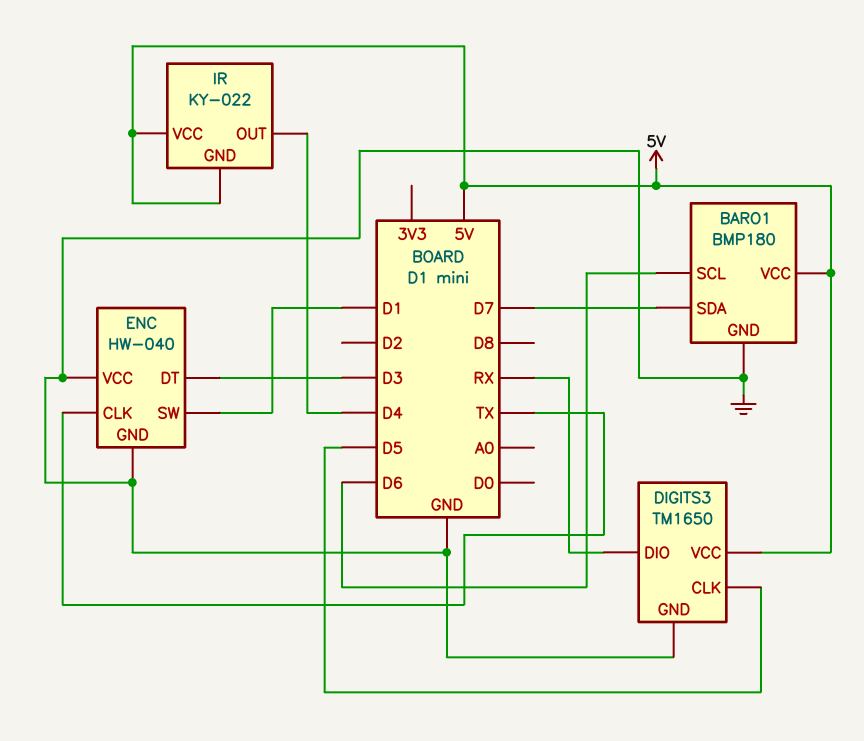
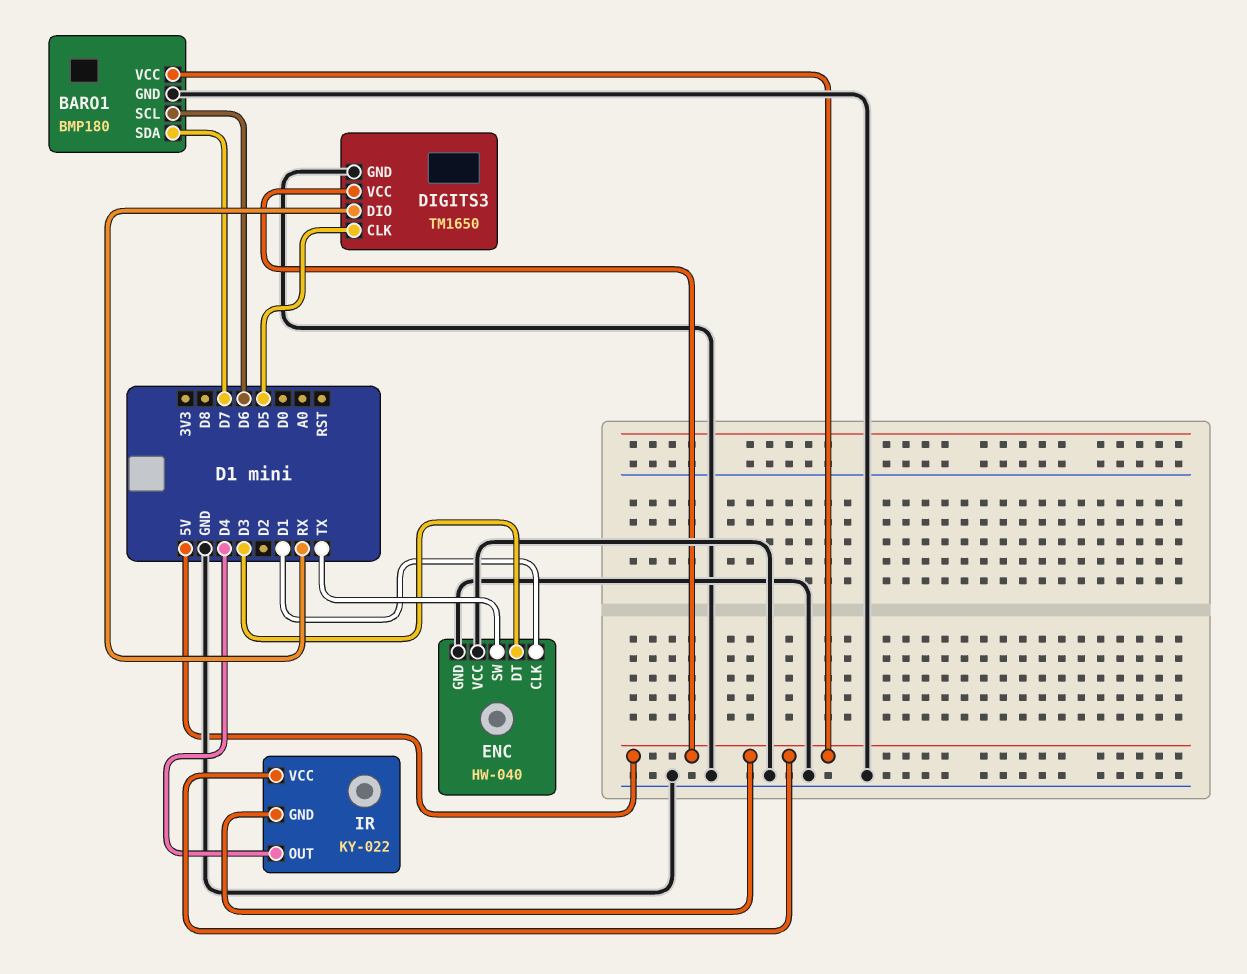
ENC pin CLK: TX -> D1
ENC pin SW: D1 -> TX

